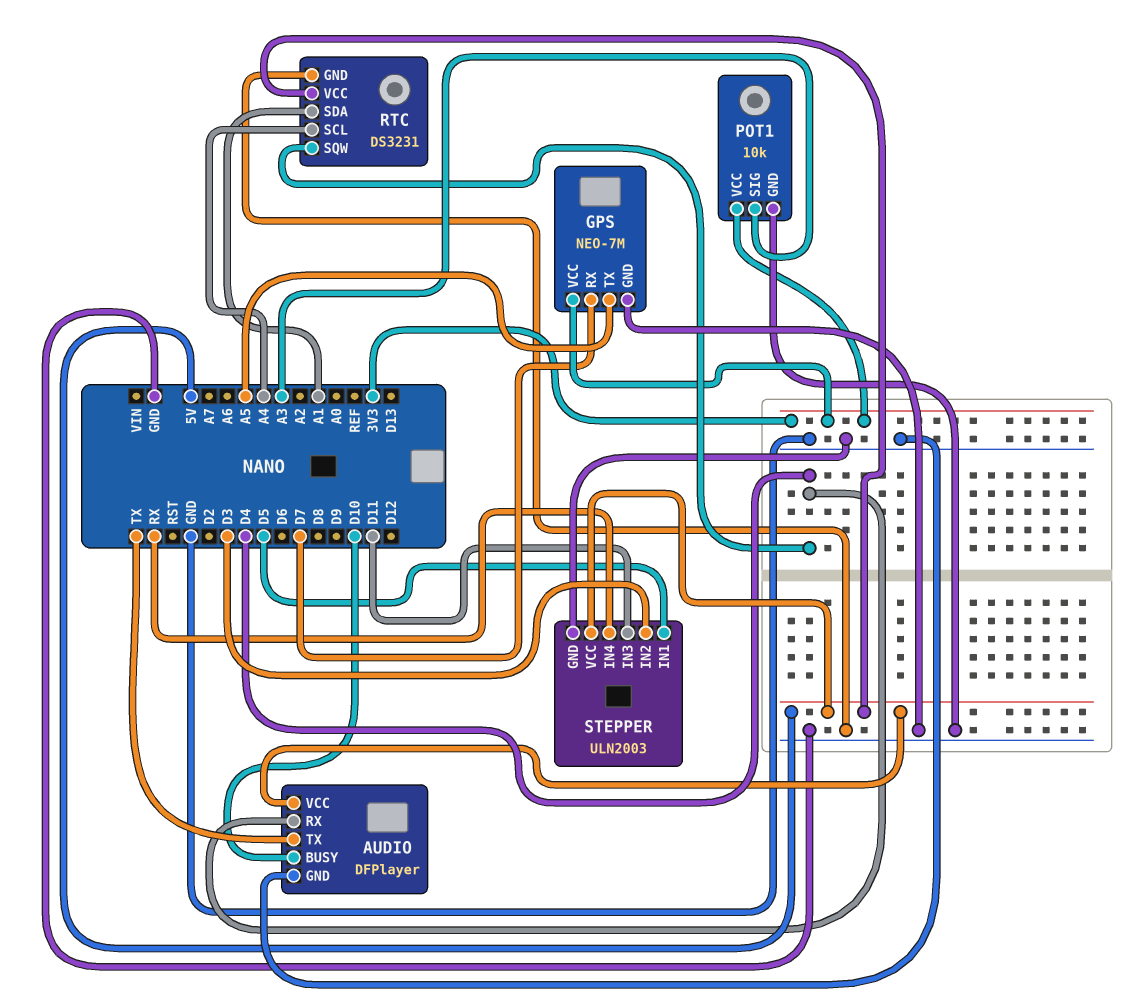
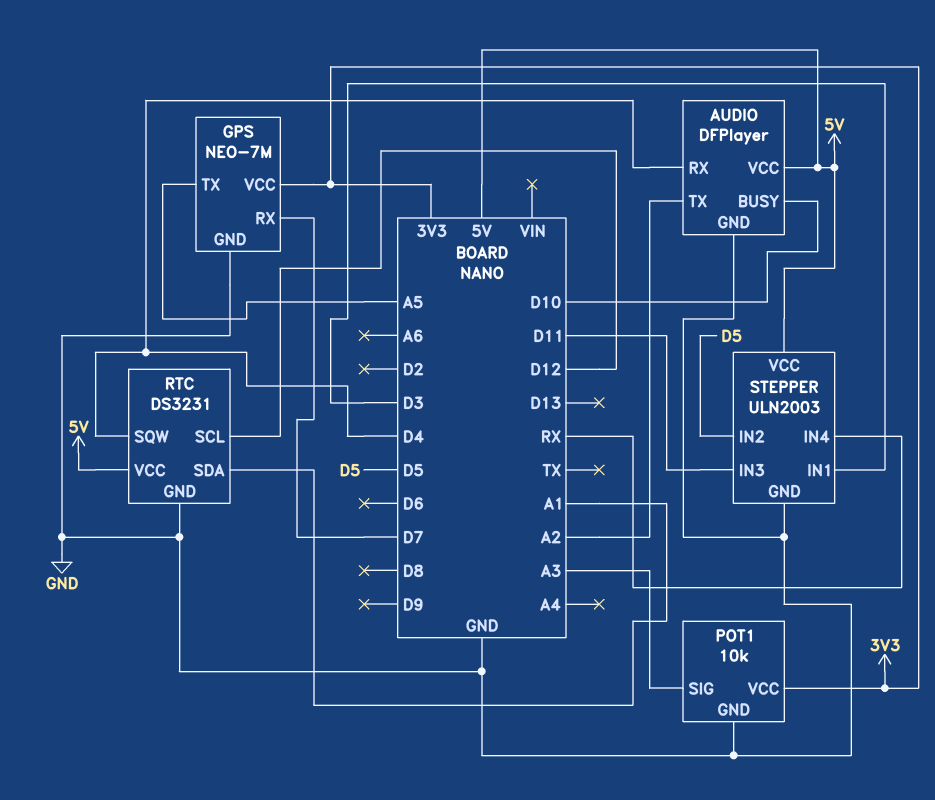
AUDIO pin TX: TX -> A2
RTC pin SCL: A4 -> D12
STEPPER pin IN1: D5 -> D3
STEPPER pin IN2: D3 -> D5

